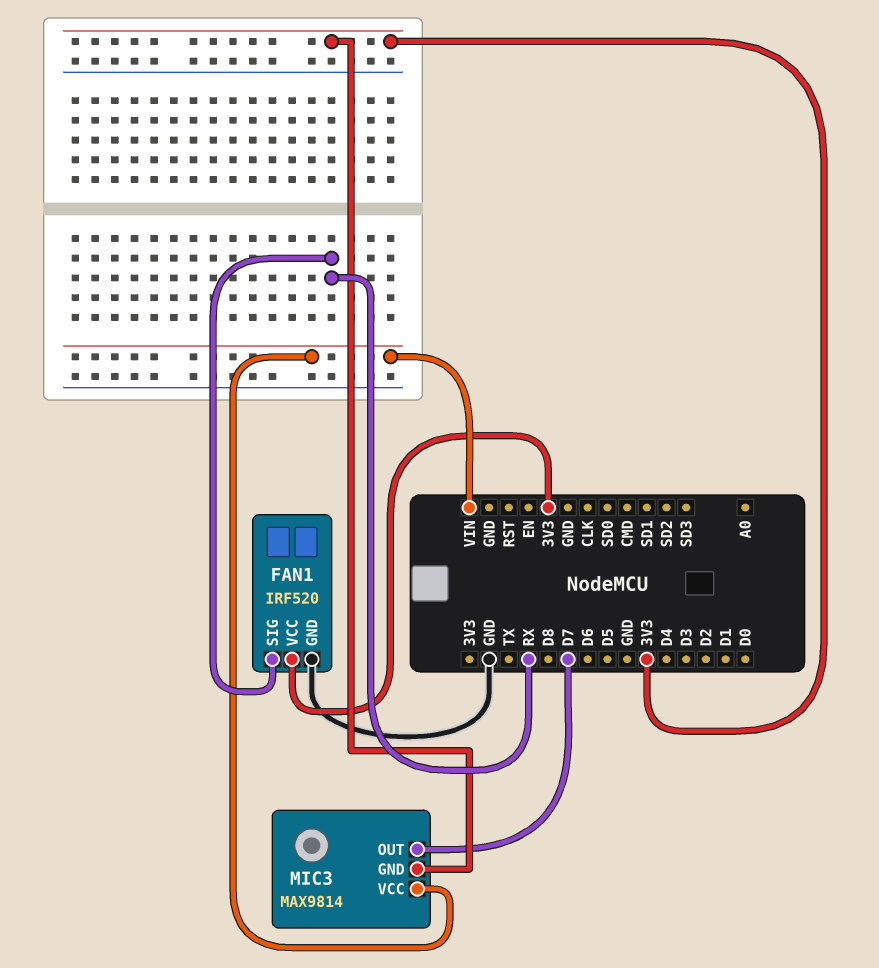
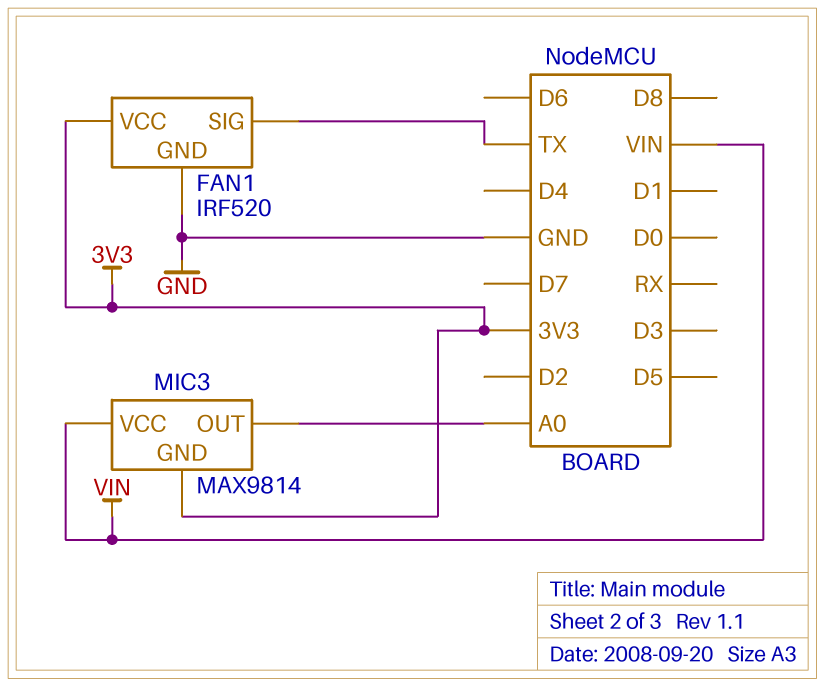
FAN1 pin SIG: RX -> TX
MIC3 pin OUT: D7 -> A0

